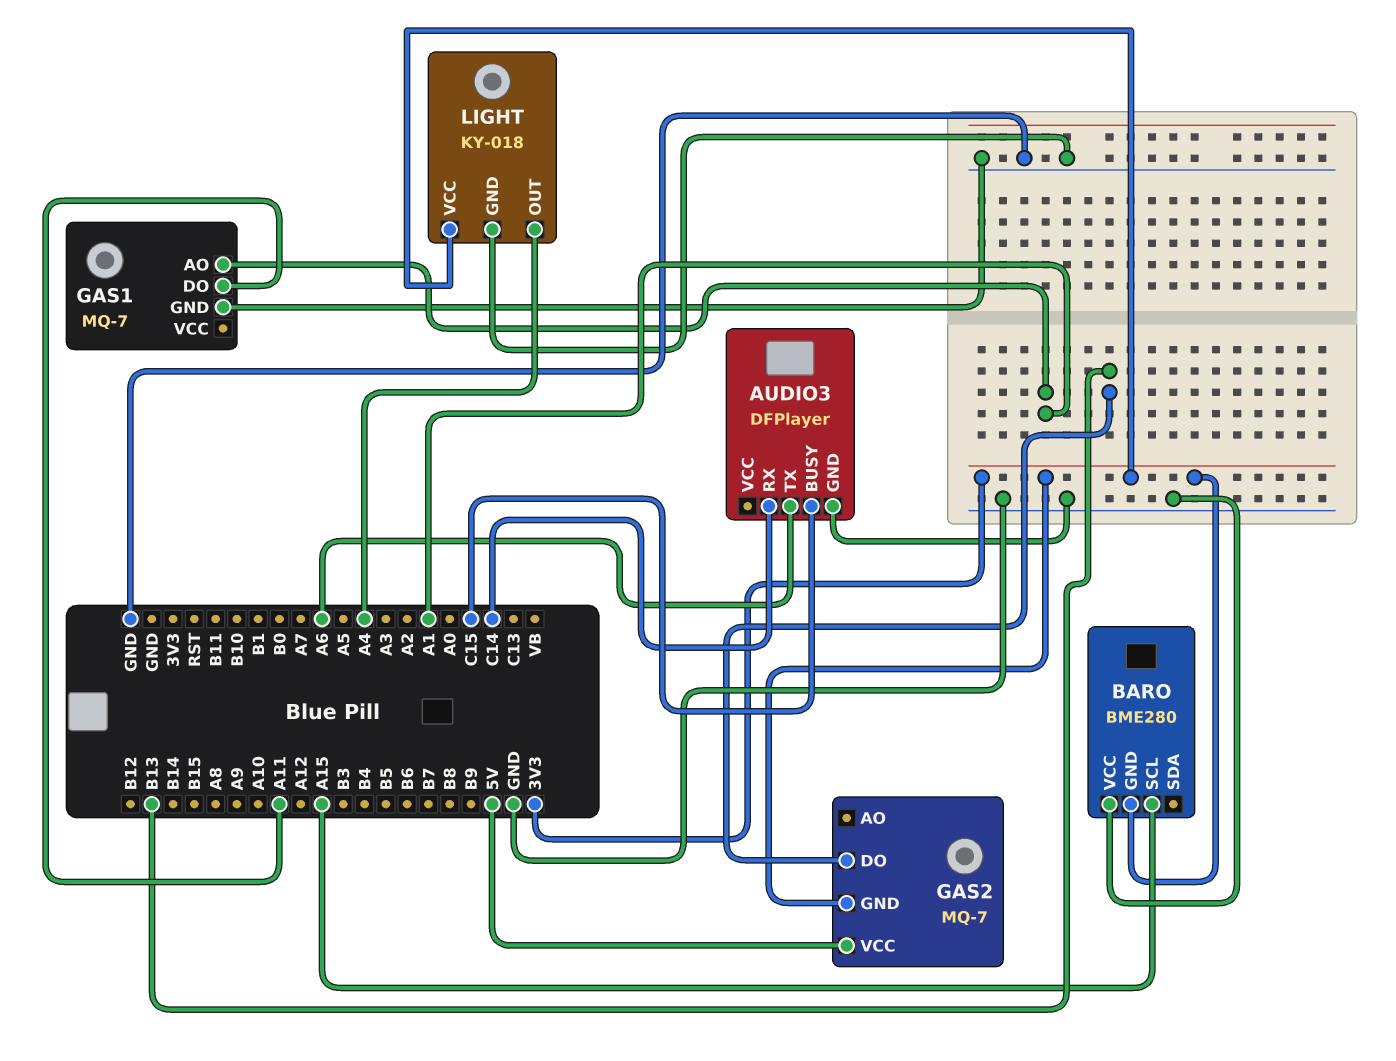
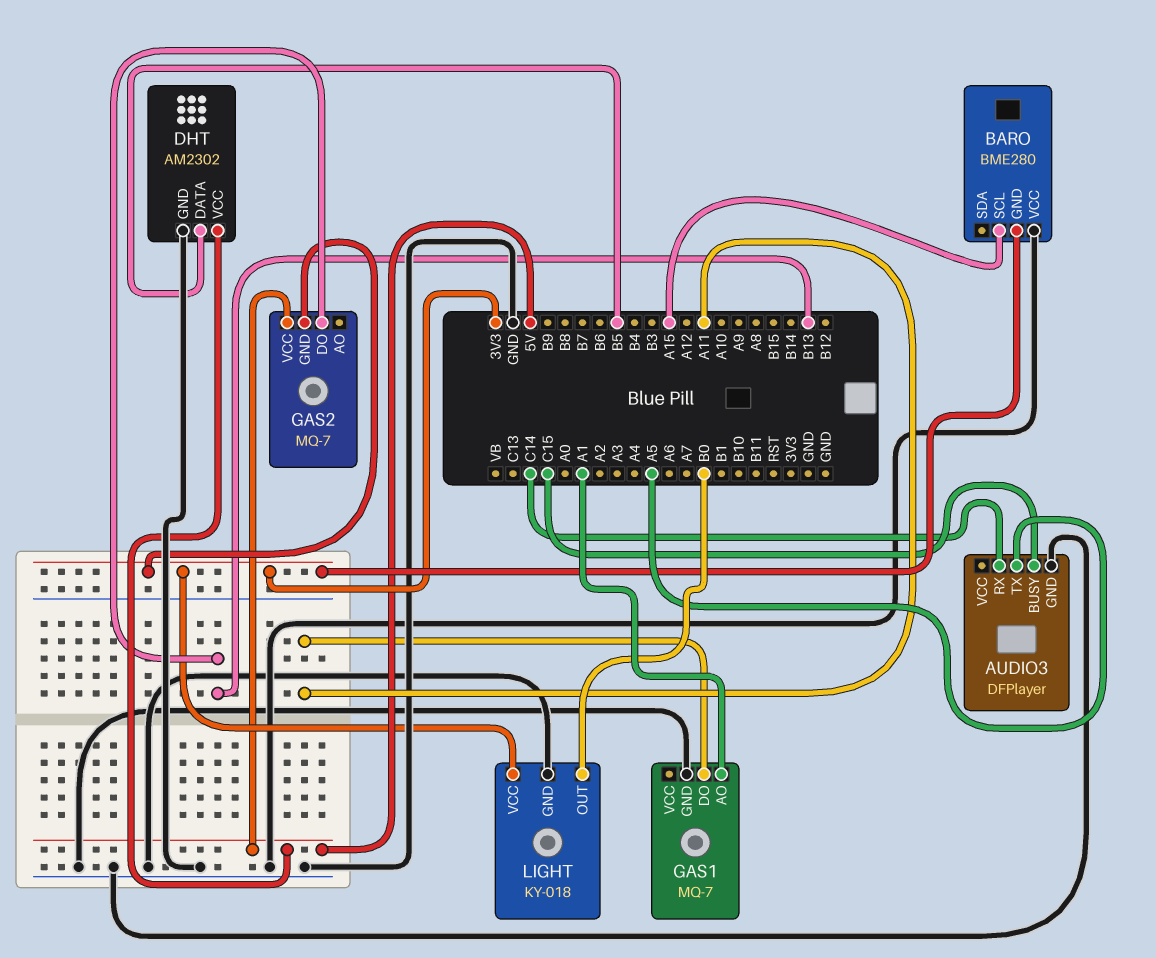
AUDIO3 pin TX: A6 -> A5
DHT: none -> AM2302
DHT pin DATA: none -> B5
DHT pin GND: none -> GND
DHT pin VCC: none -> 5V
LIGHT pin OUT: A4 -> B0

